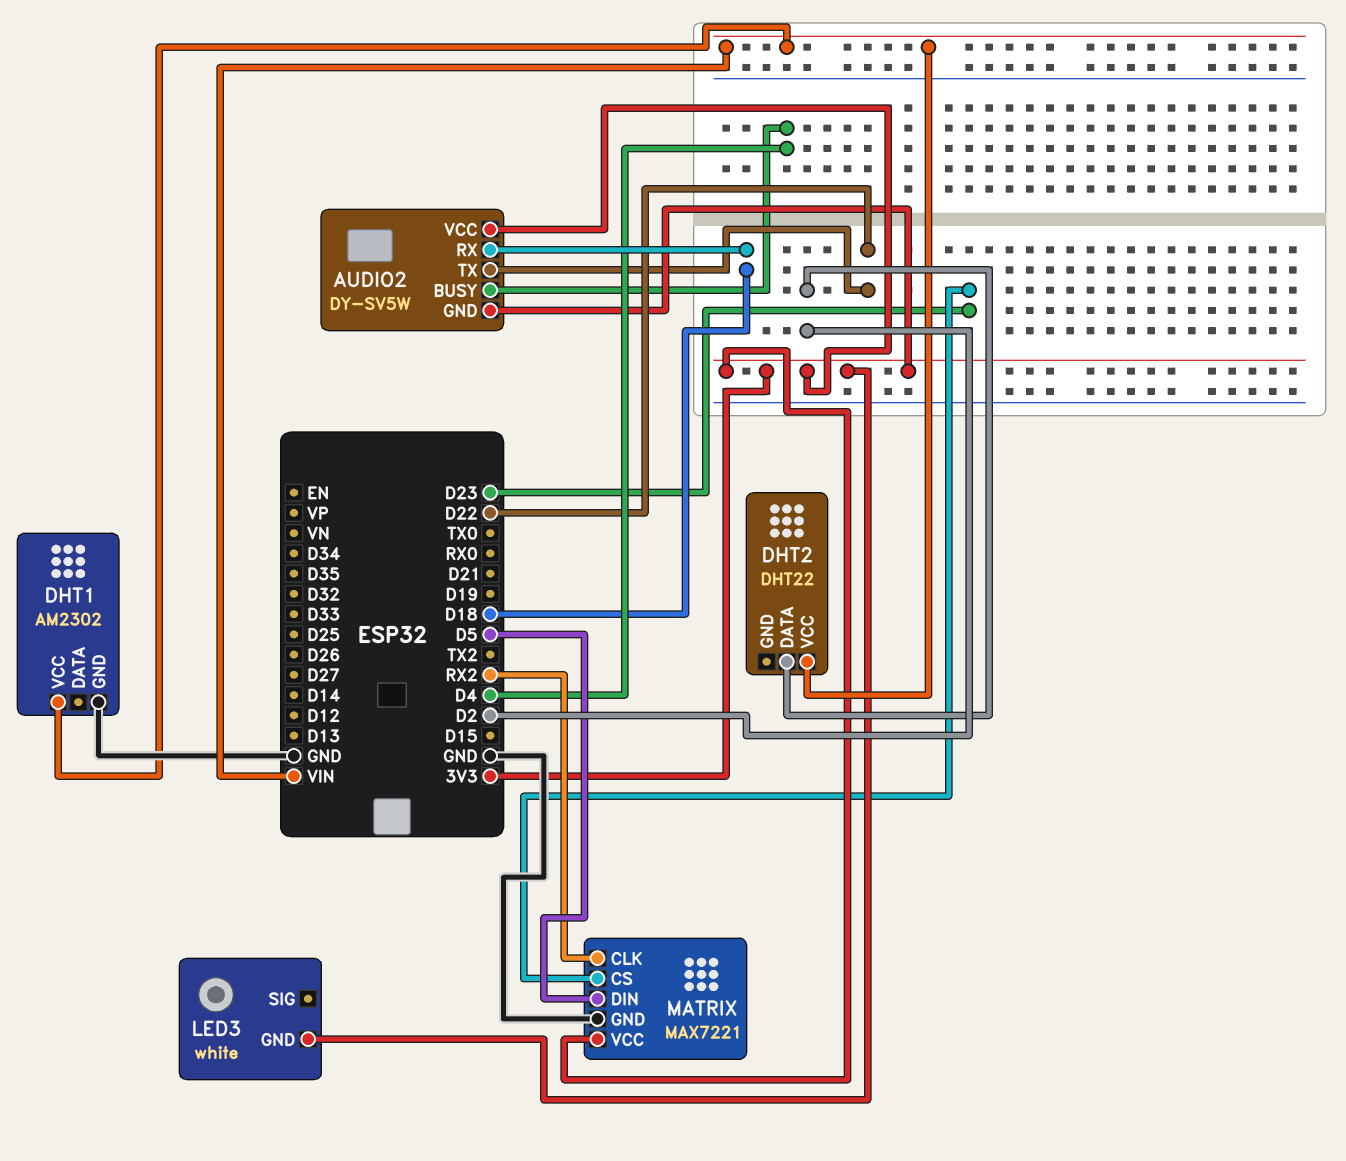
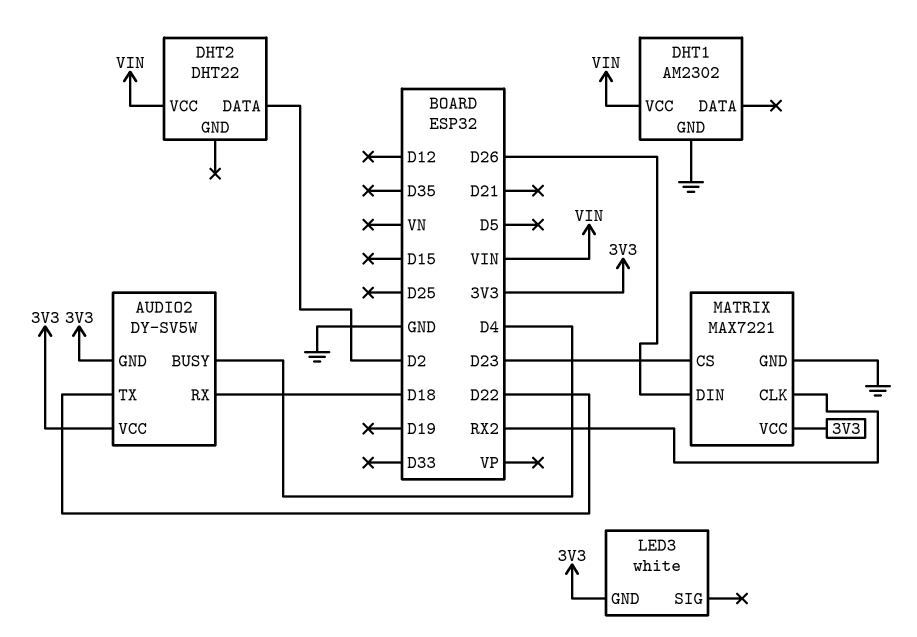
MATRIX pin DIN: D5 -> D26

